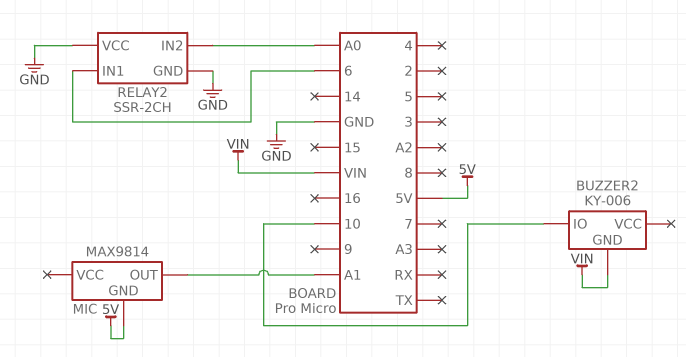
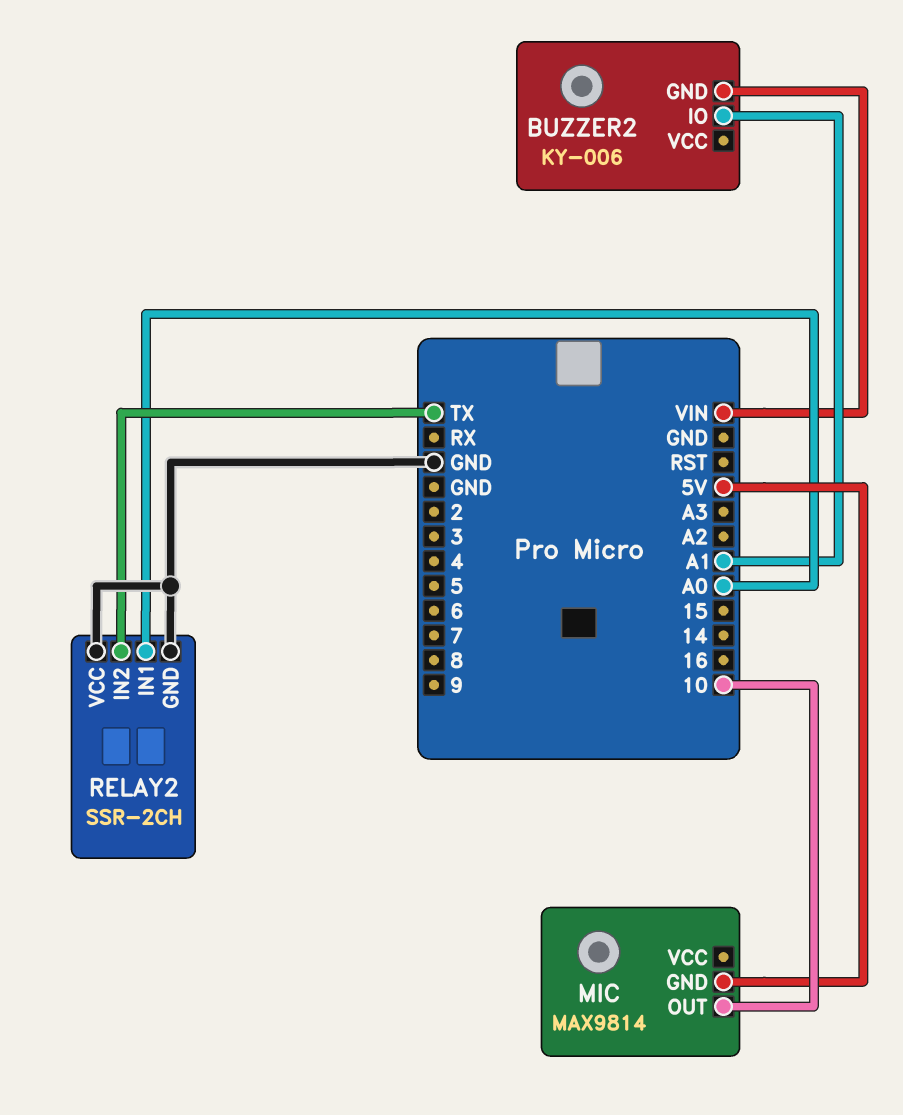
BUZZER2 pin IO: 10 -> A1
MIC pin OUT: A1 -> 10
RELAY2 pin IN1: 6 -> A0
RELAY2 pin IN2: A0 -> TX

